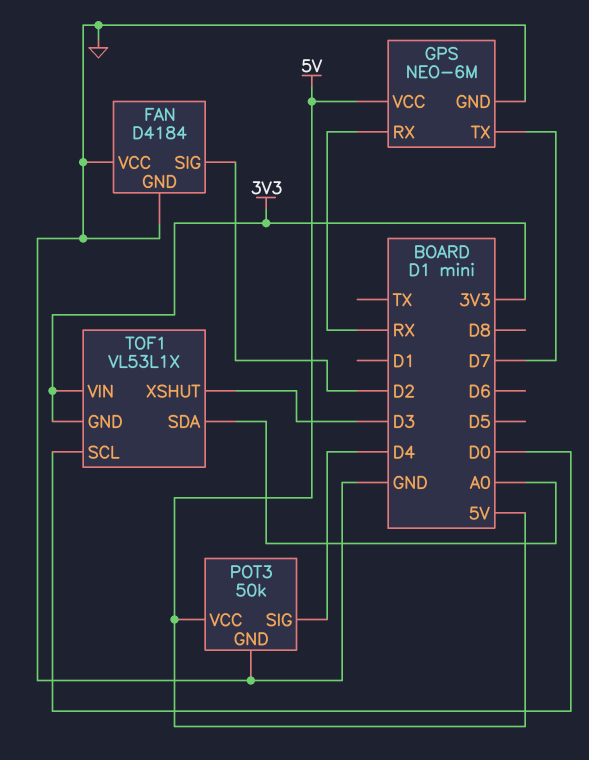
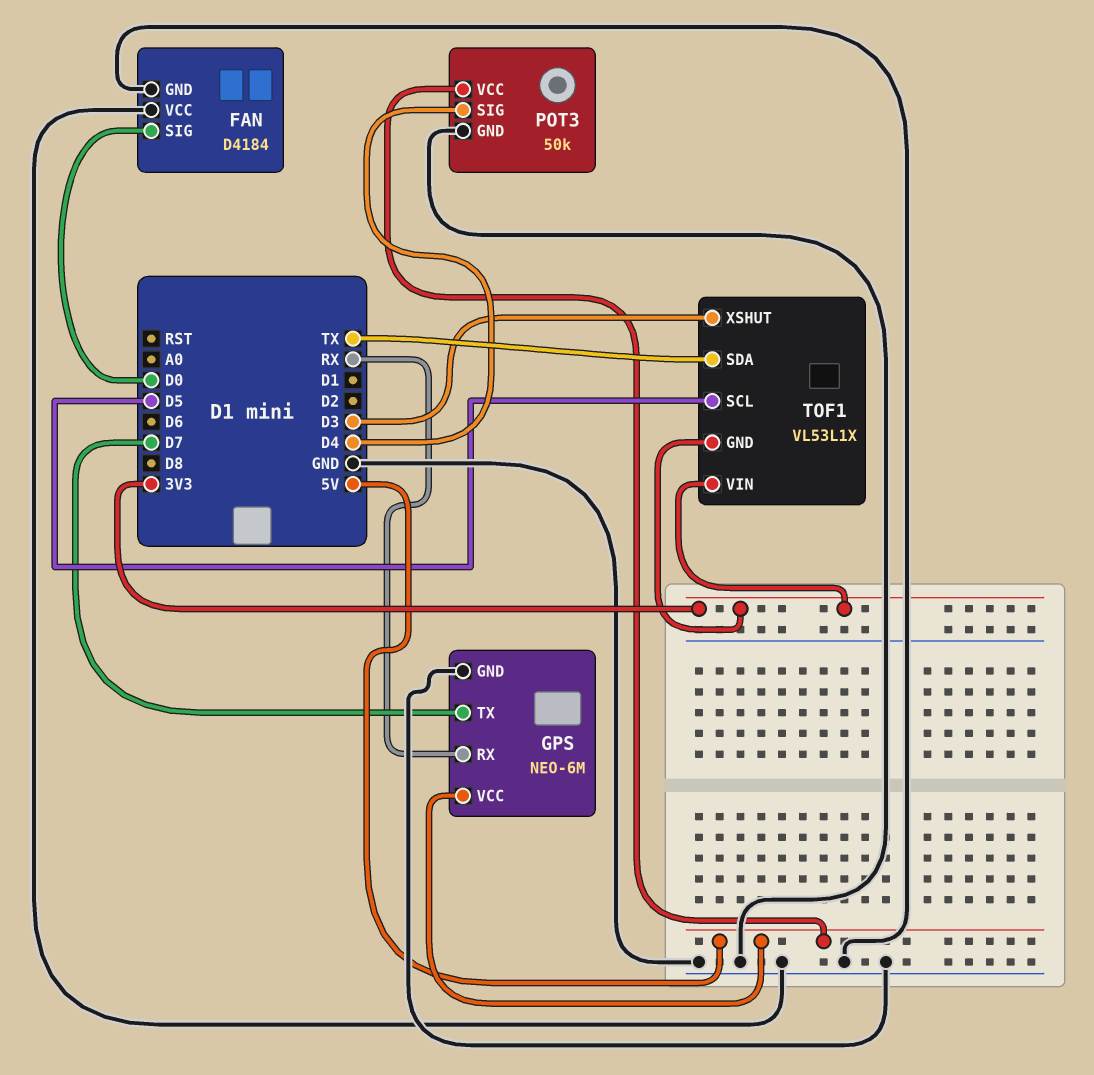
FAN pin SIG: D2 -> D0
TOF1 pin SCL: D0 -> D5
TOF1 pin SDA: A0 -> TX

